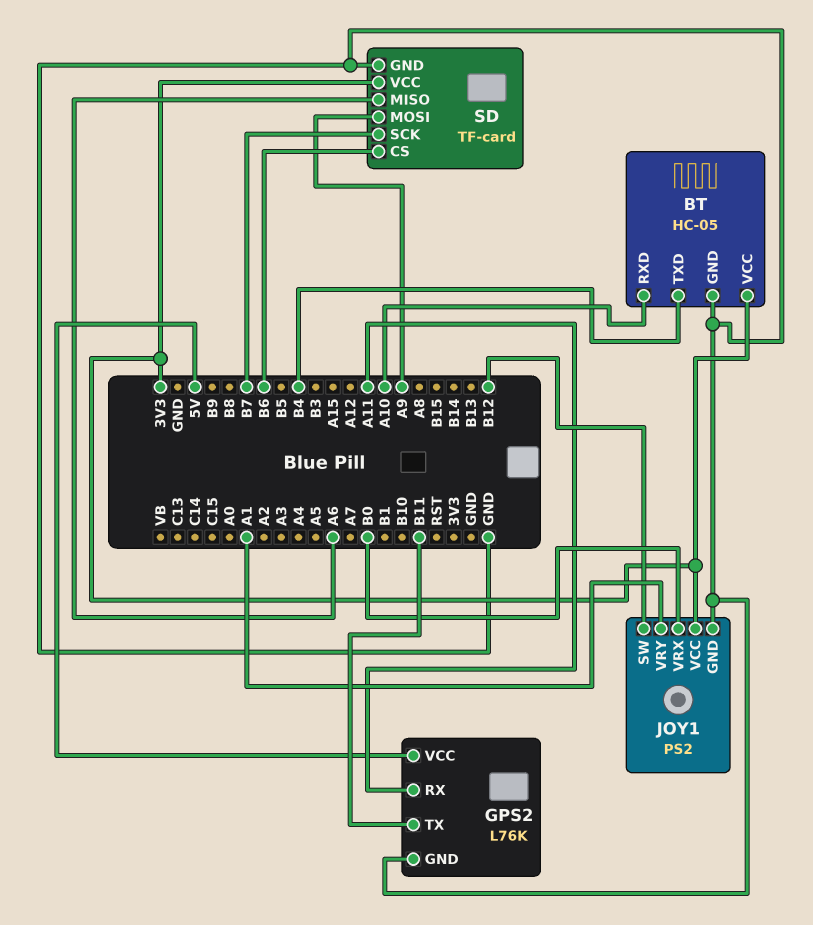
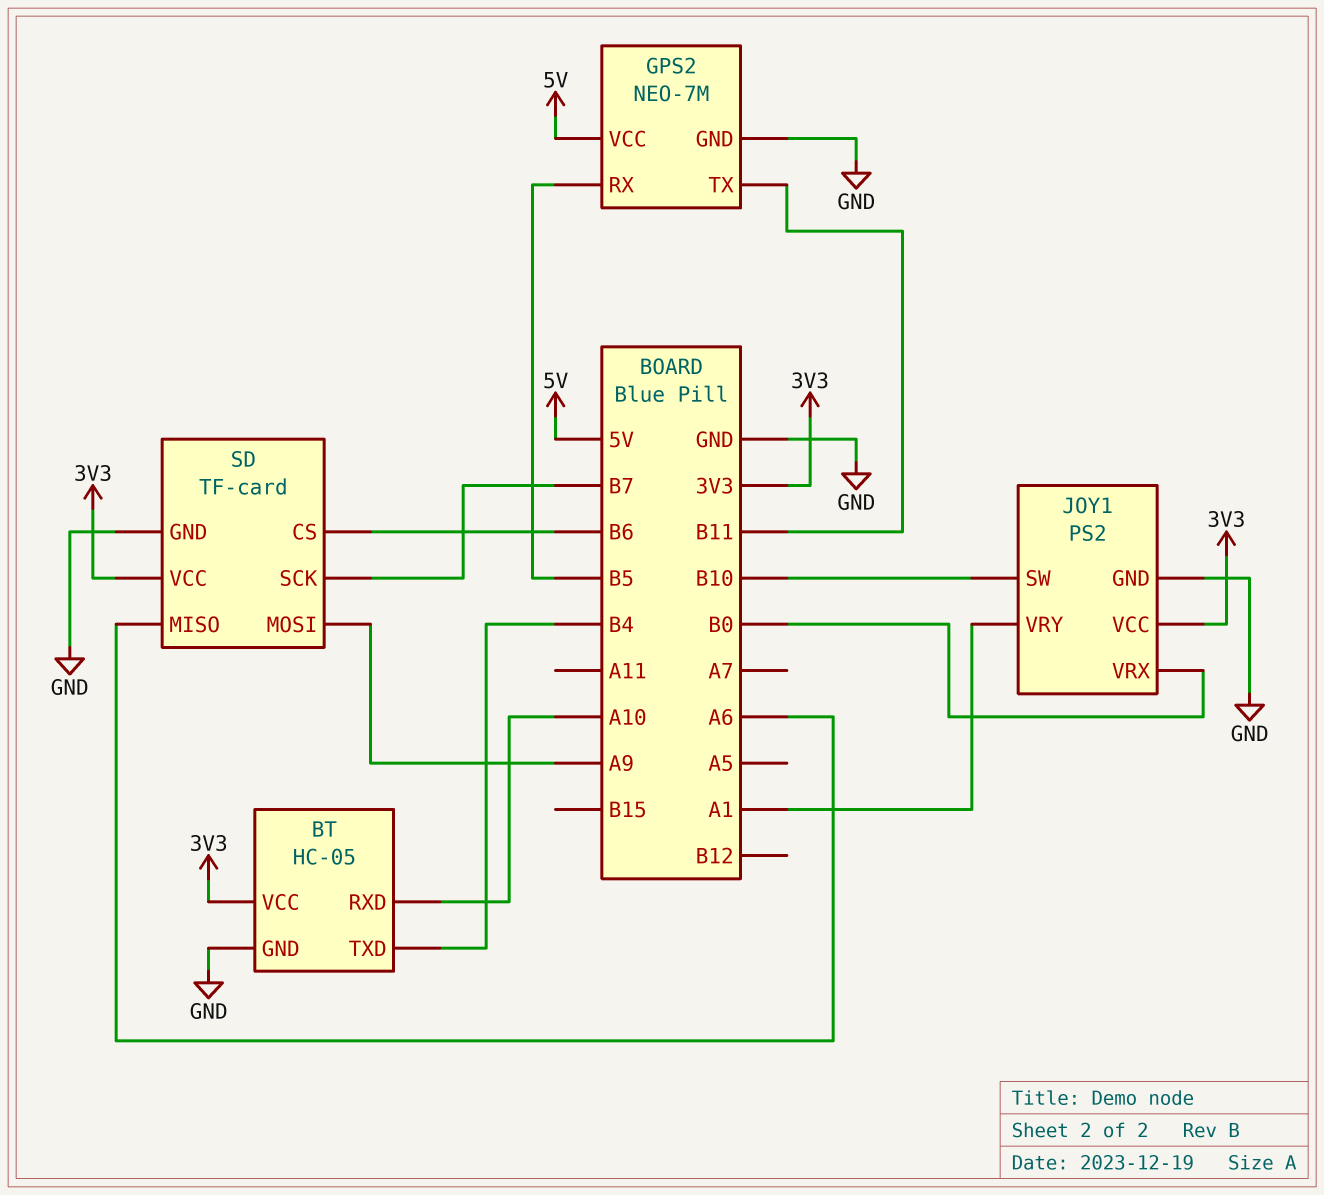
GPS2: L76K -> NEO-7M
GPS2 pin RX: A11 -> B5
JOY1 pin SW: B12 -> B10

